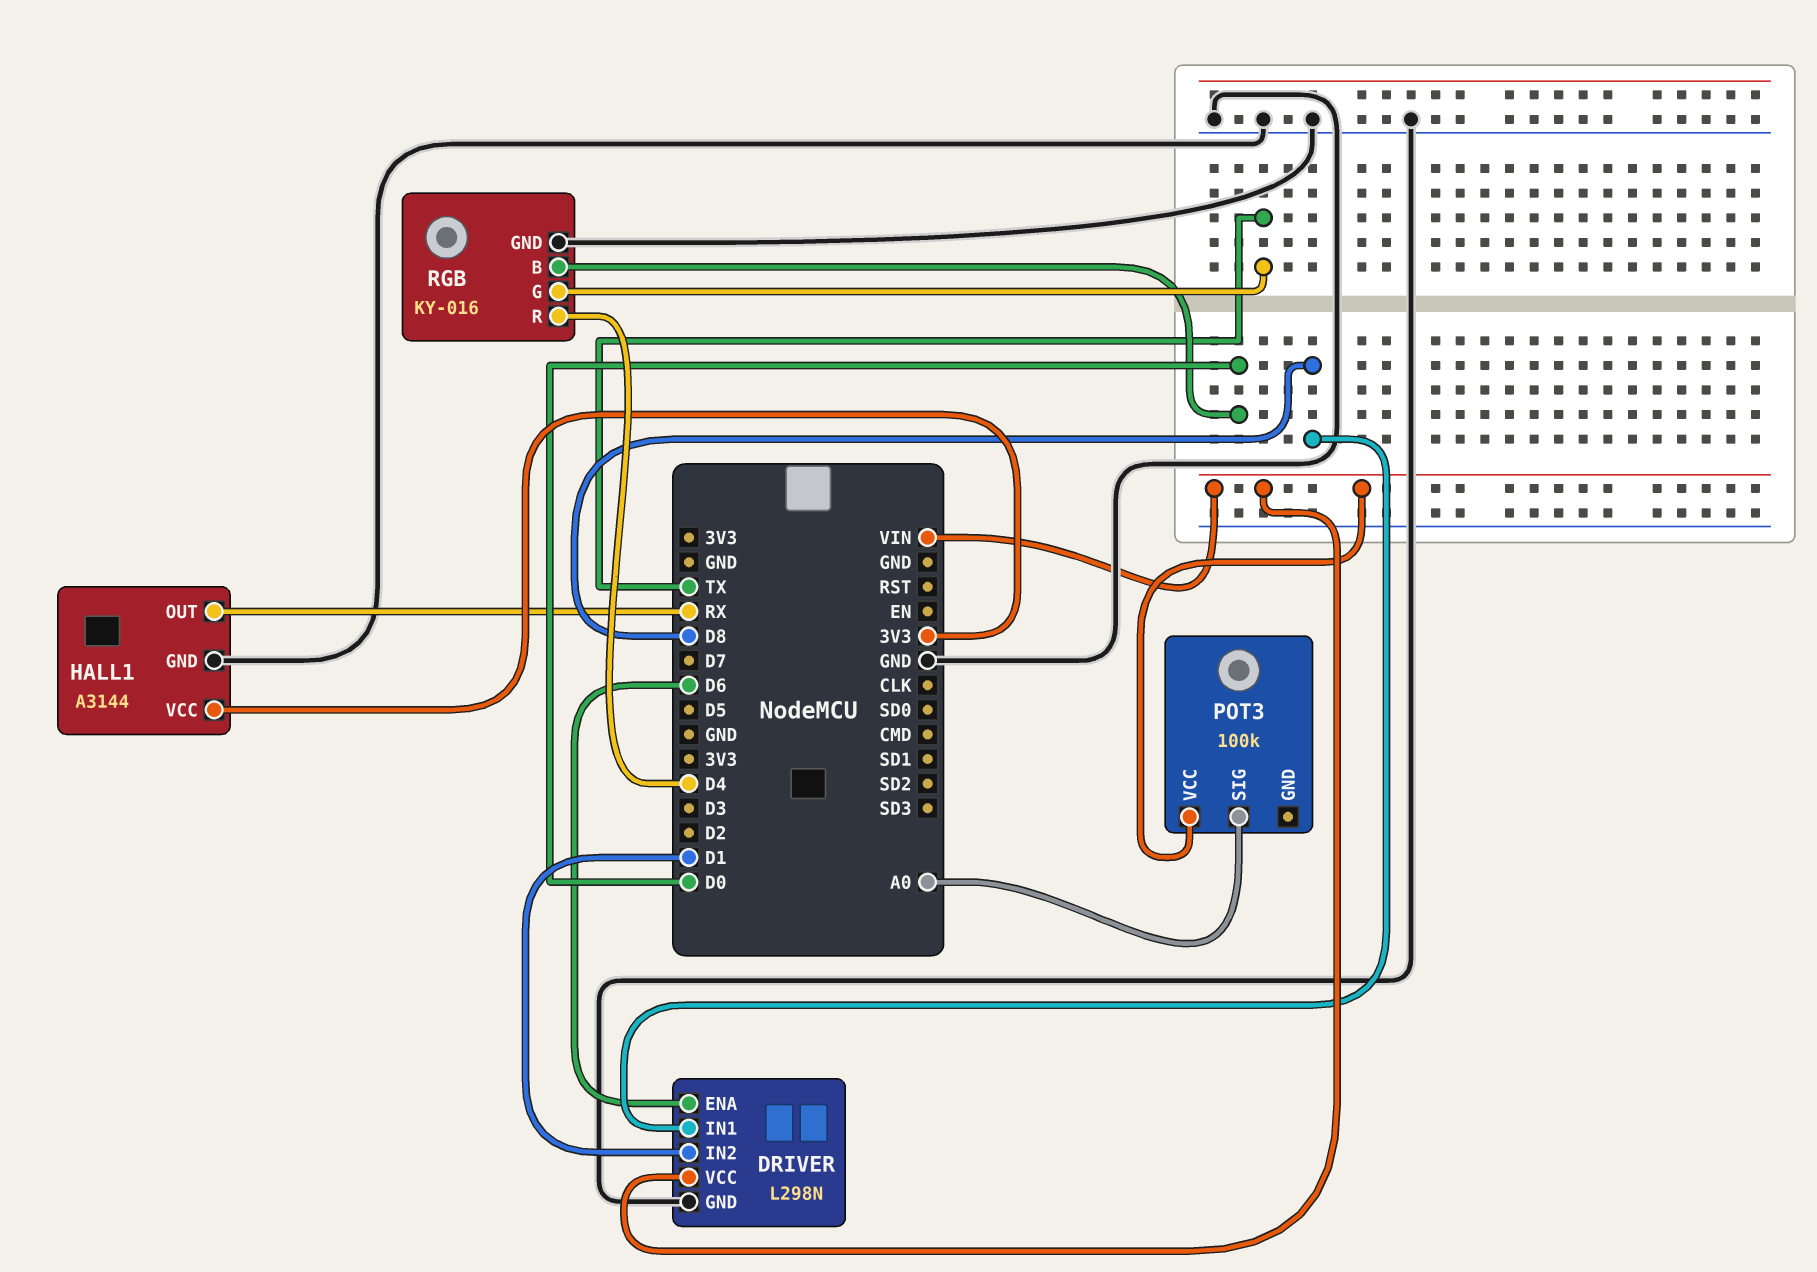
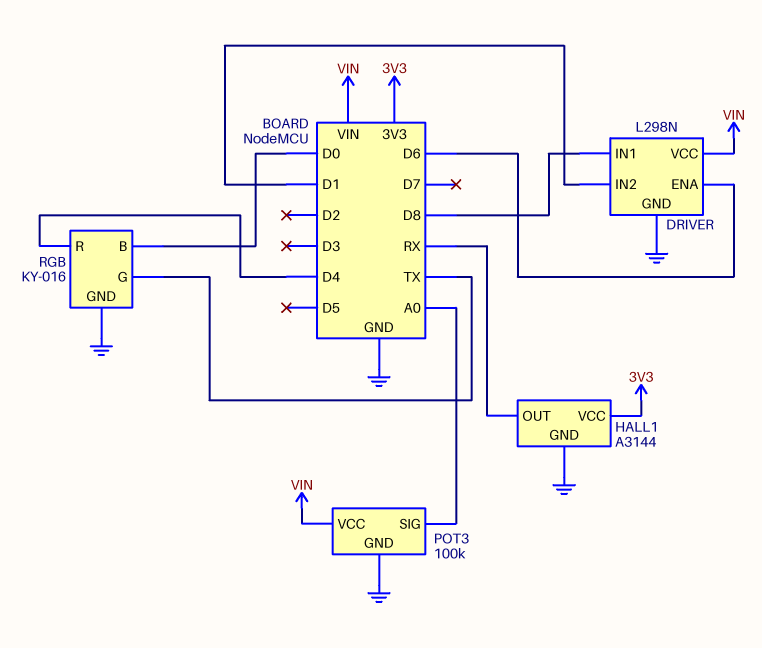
POT3 pin GND: none -> GND

